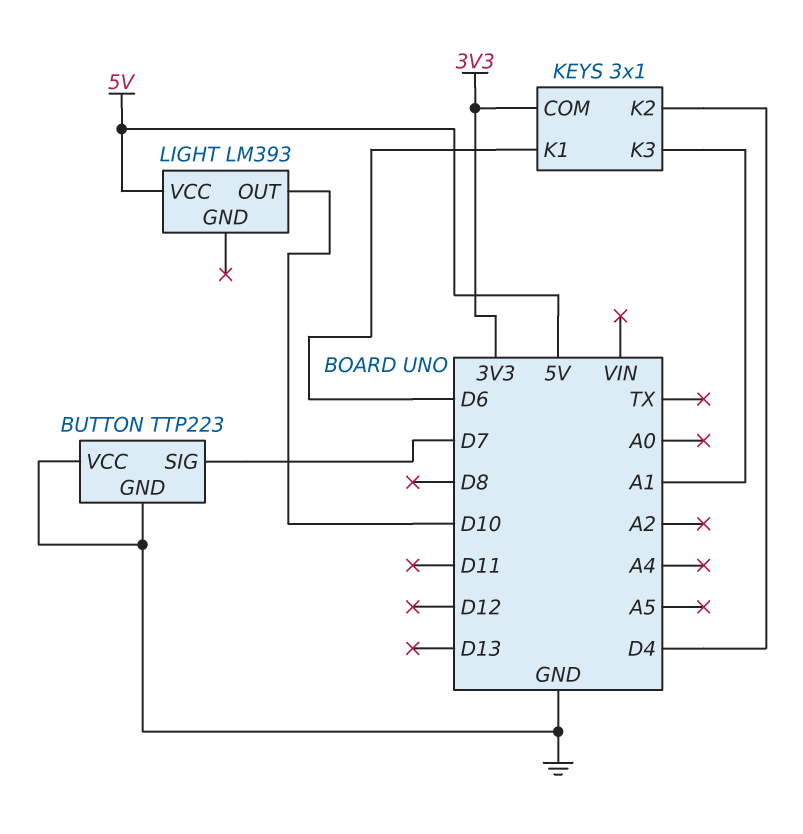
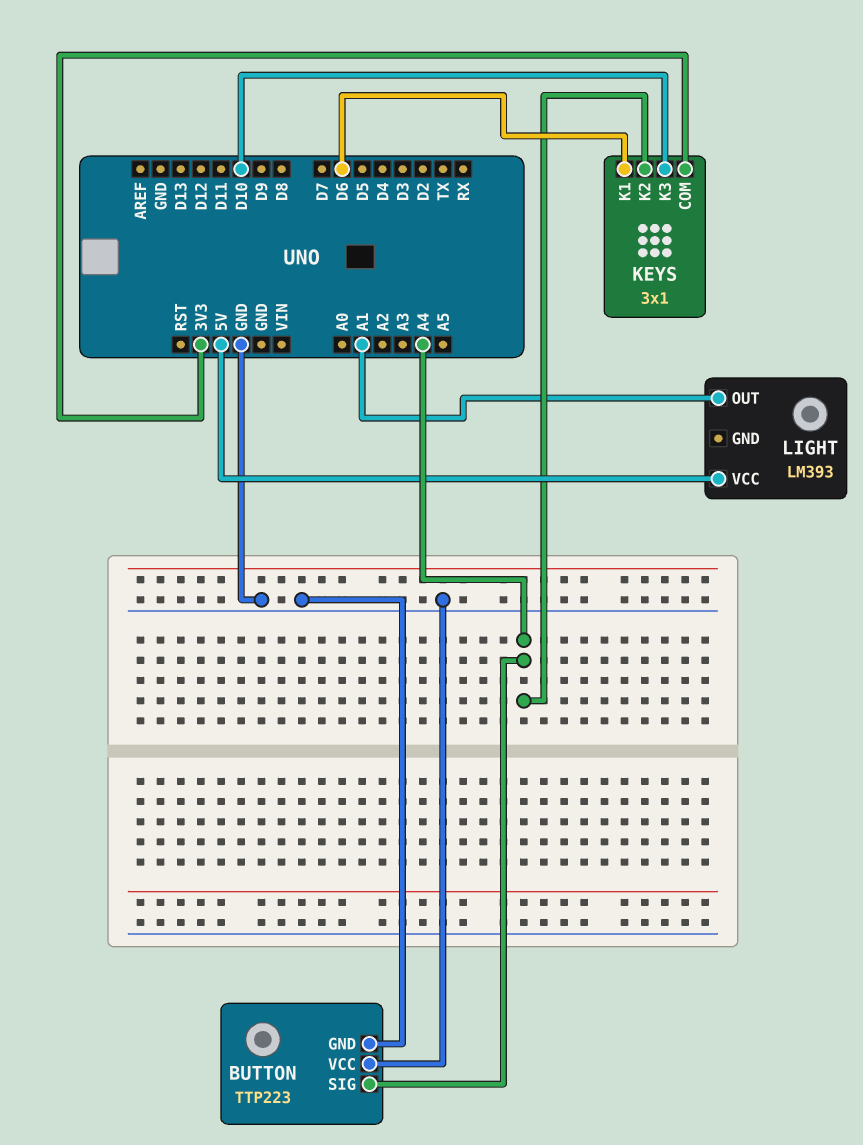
BUTTON pin SIG: D7 -> A4
KEYS pin K2: D4 -> A4
KEYS pin K3: A1 -> D10
LIGHT pin OUT: D10 -> A1

